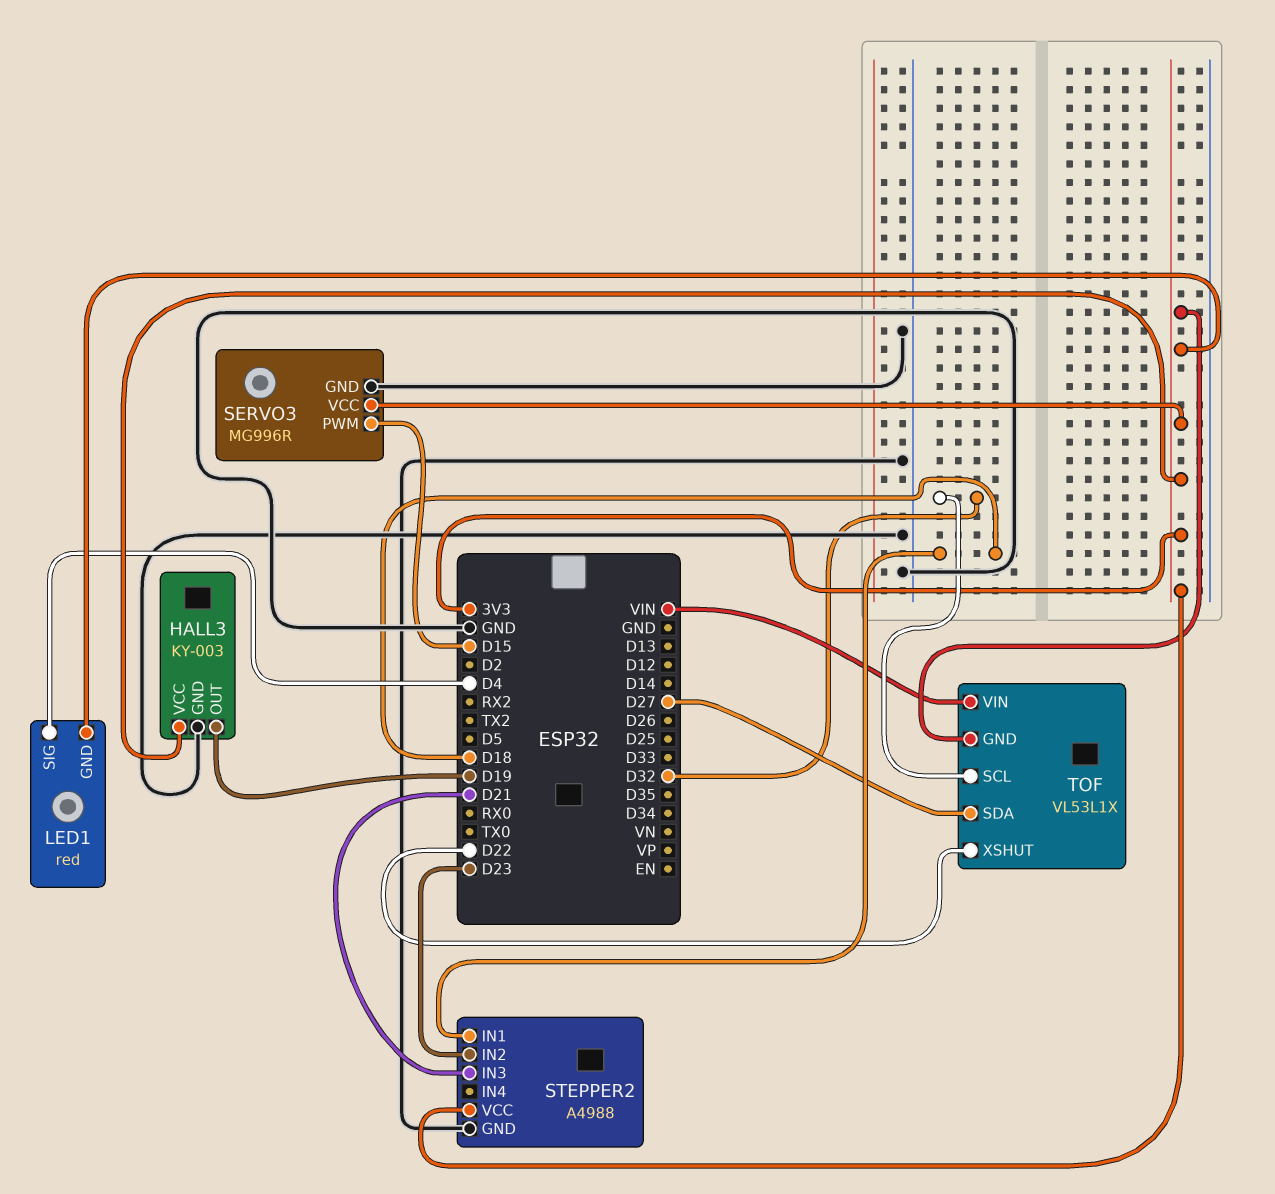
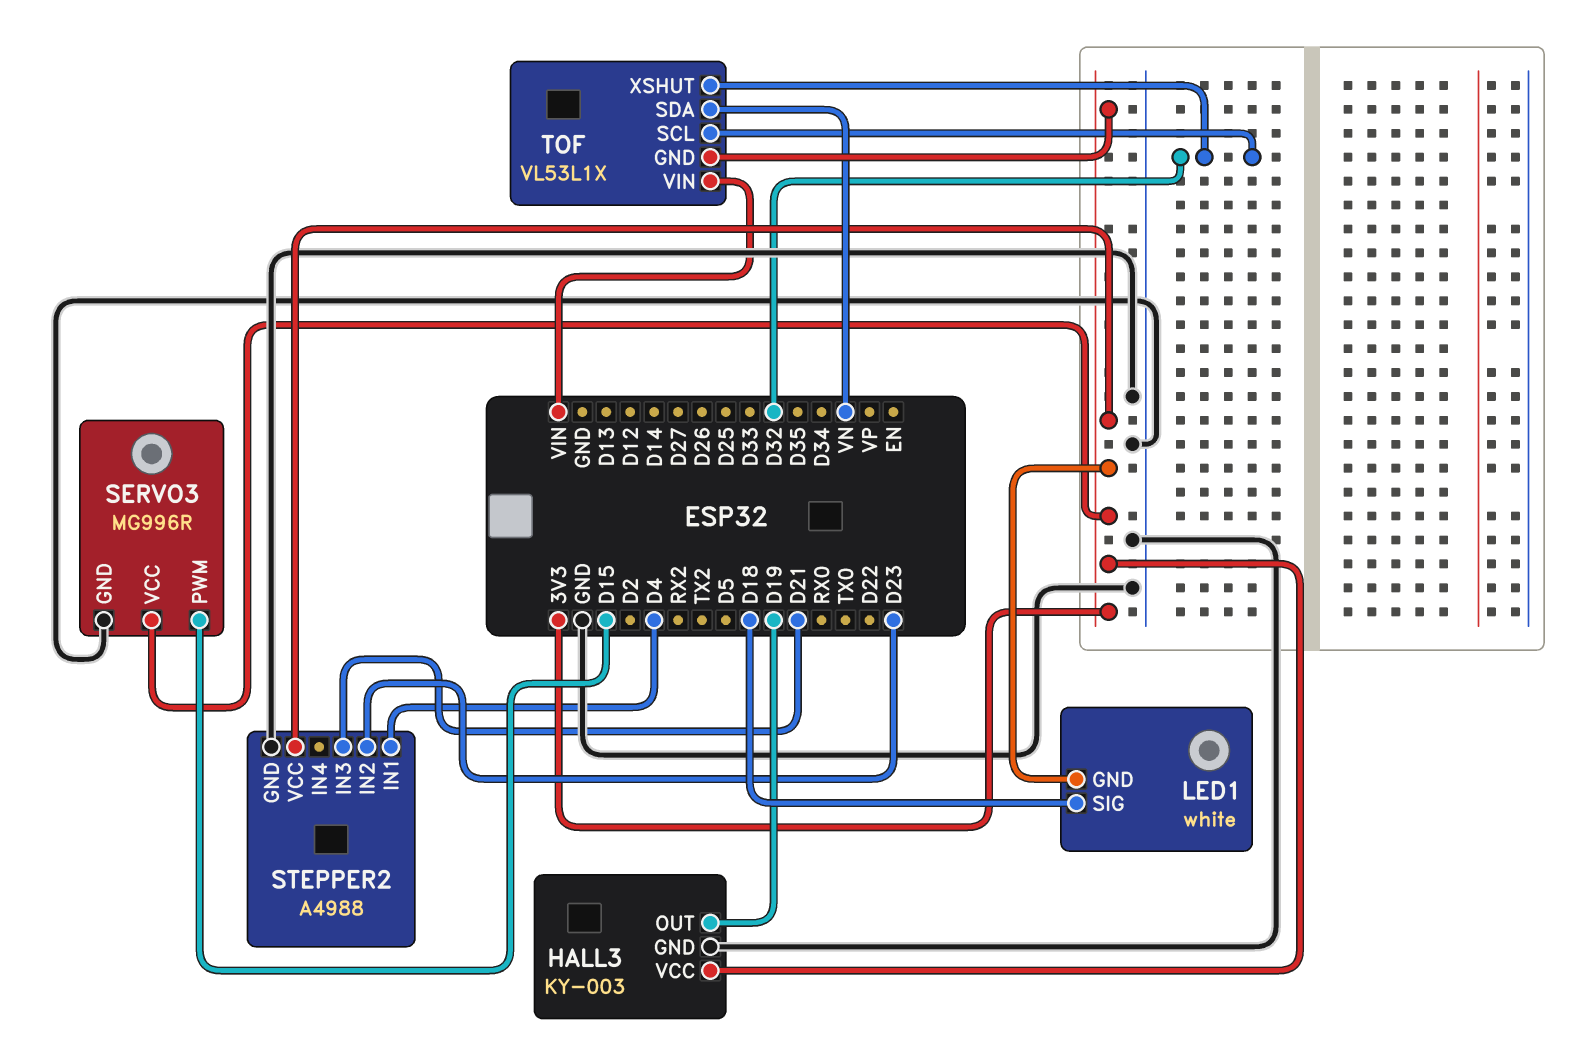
LED1: red -> white
LED1 pin SIG: D4 -> D18
STEPPER2 pin IN1: D18 -> D4
TOF pin SDA: D27 -> VN
TOF pin XSHUT: D22 -> D32

